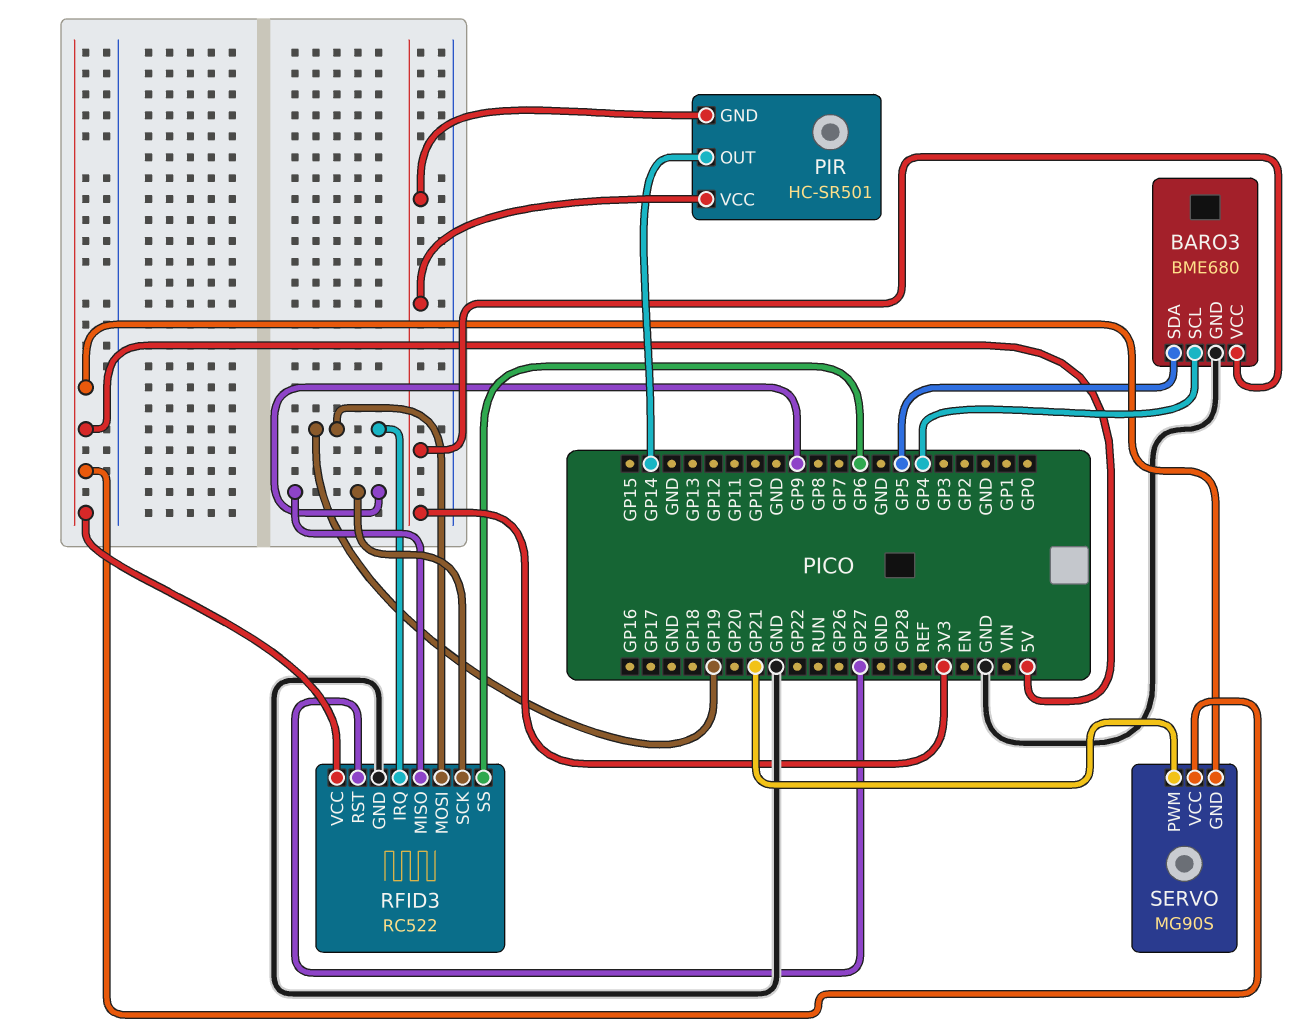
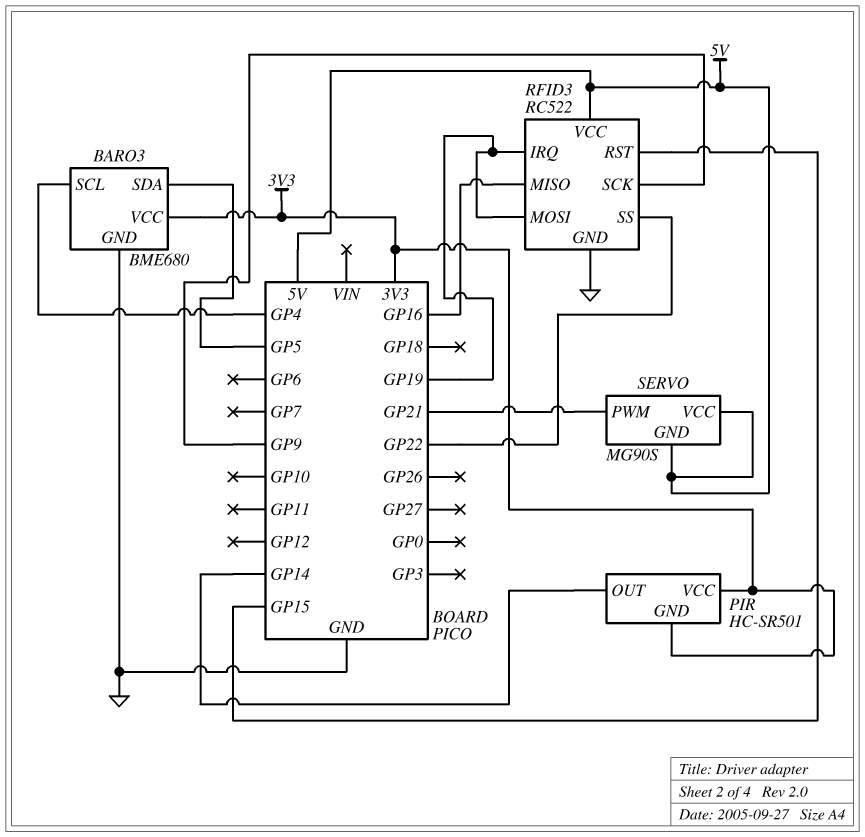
RFID3 pin MISO: GP9 -> GP16
RFID3 pin RST: GP27 -> GP15
RFID3 pin SS: GP6 -> GP22

